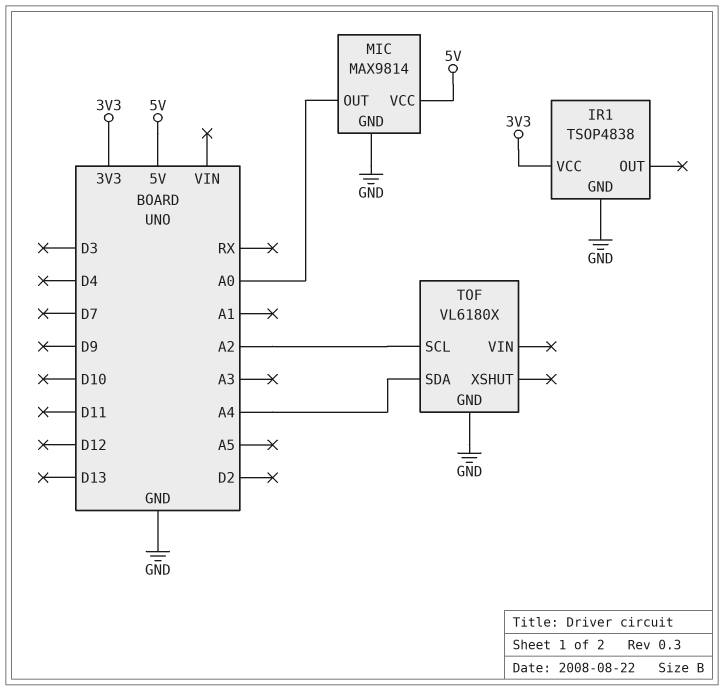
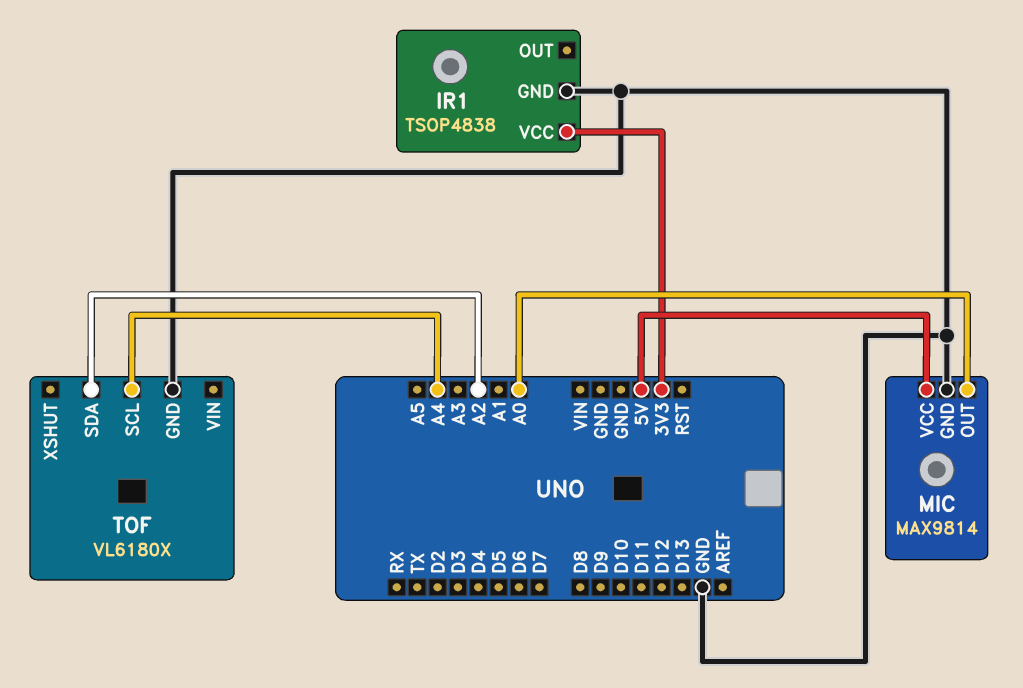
TOF pin SCL: A2 -> A4
TOF pin SDA: A4 -> A2

